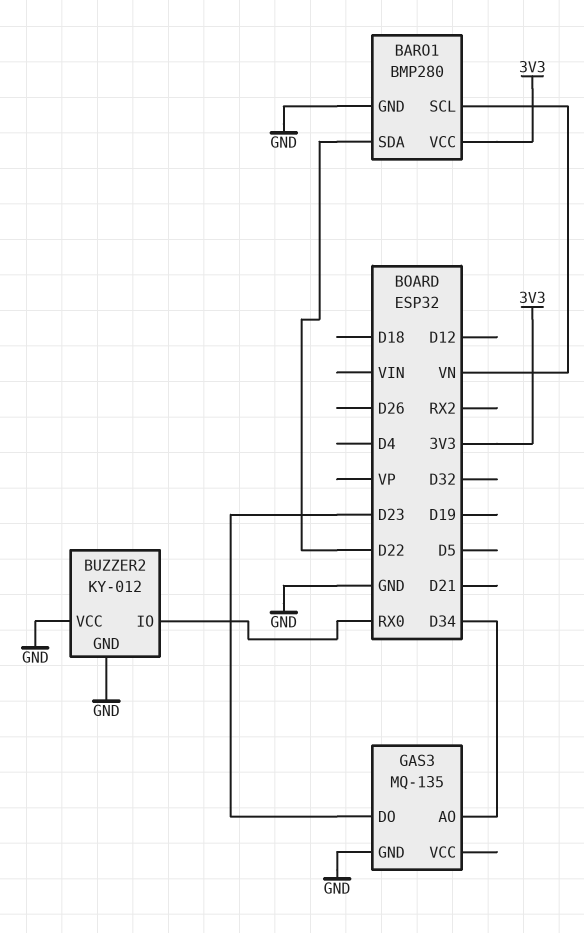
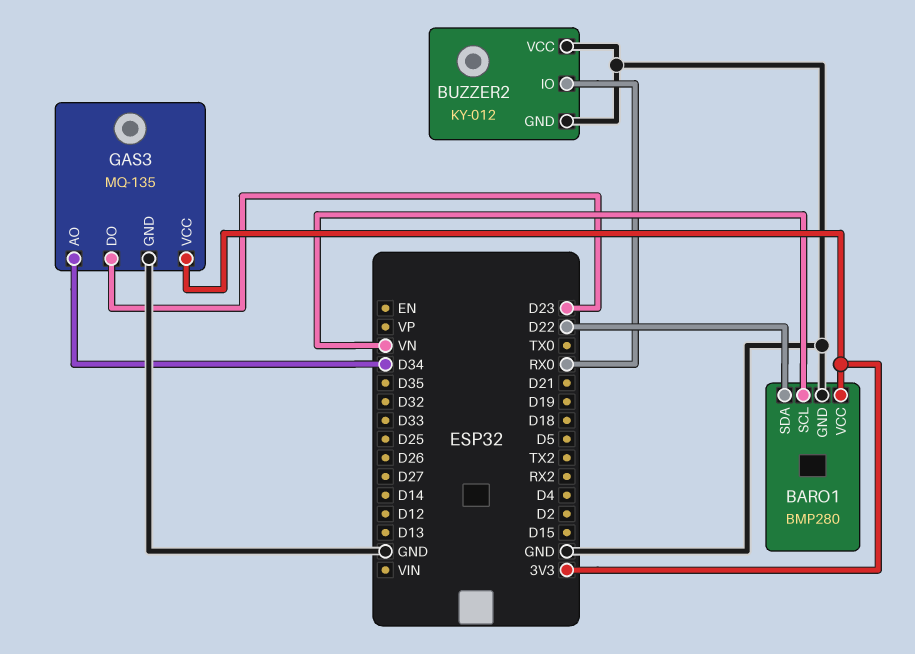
GAS3 pin VCC: none -> 3V3

